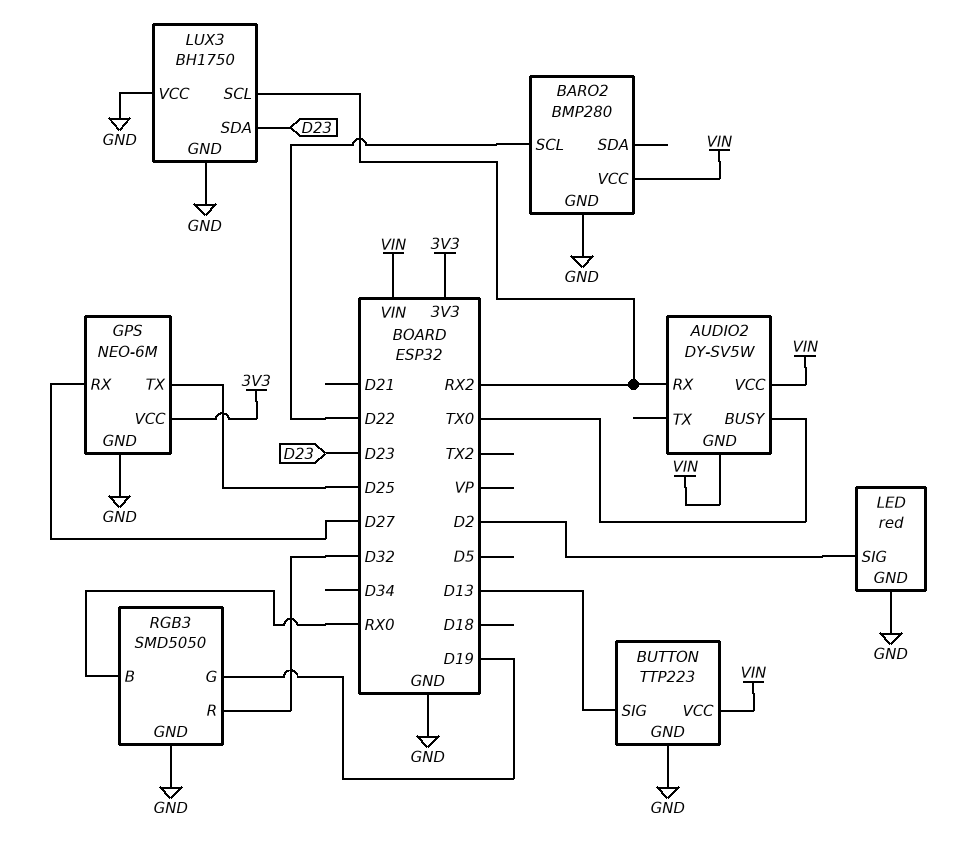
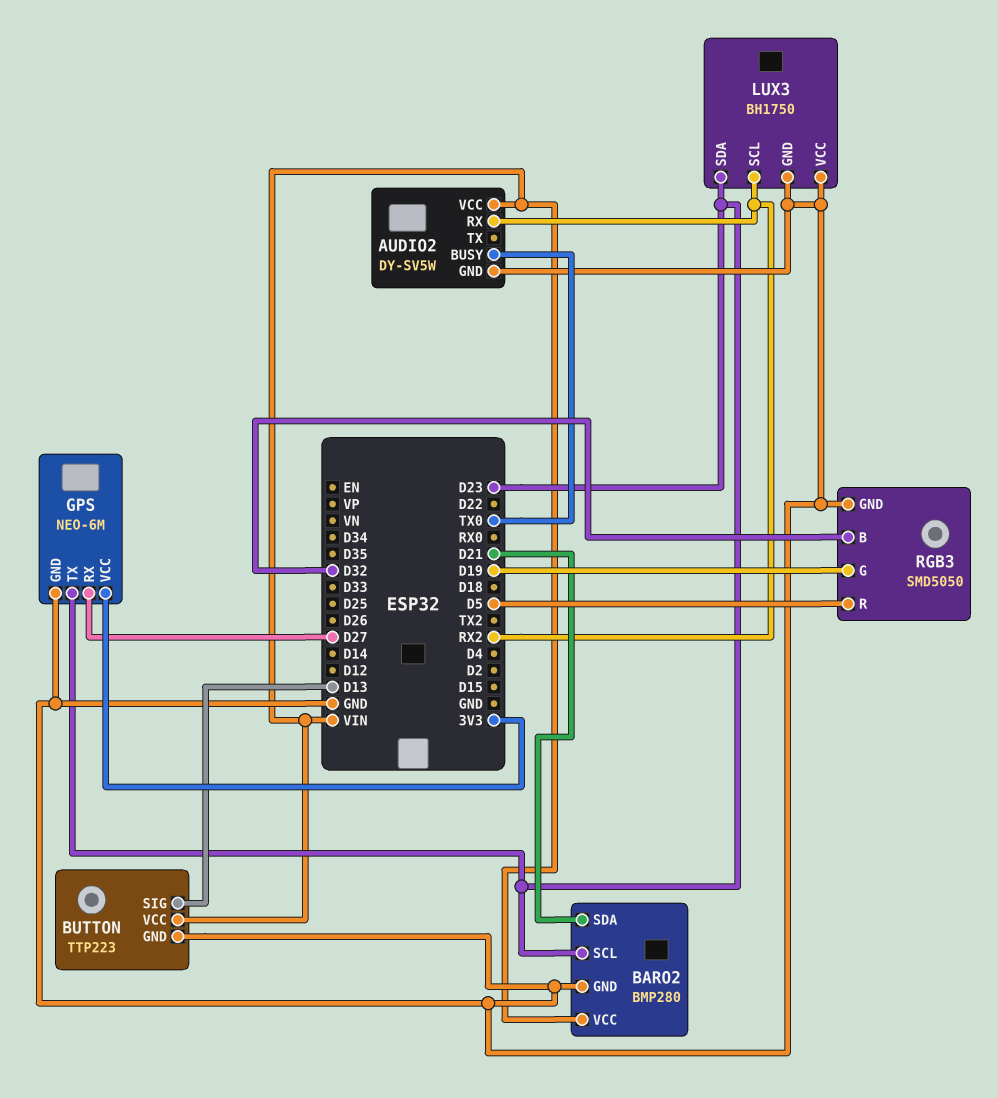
AUDIO2 pin GND: VIN -> GND
BARO2 pin SCL: D22 -> D23
BARO2 pin SDA: none -> D21
GPS pin TX: D25 -> D23
LED: red -> none
LED pin GND: GND -> none
LED pin SIG: D2 -> none
RGB3 pin B: RX0 -> D32
RGB3 pin R: D32 -> D5

